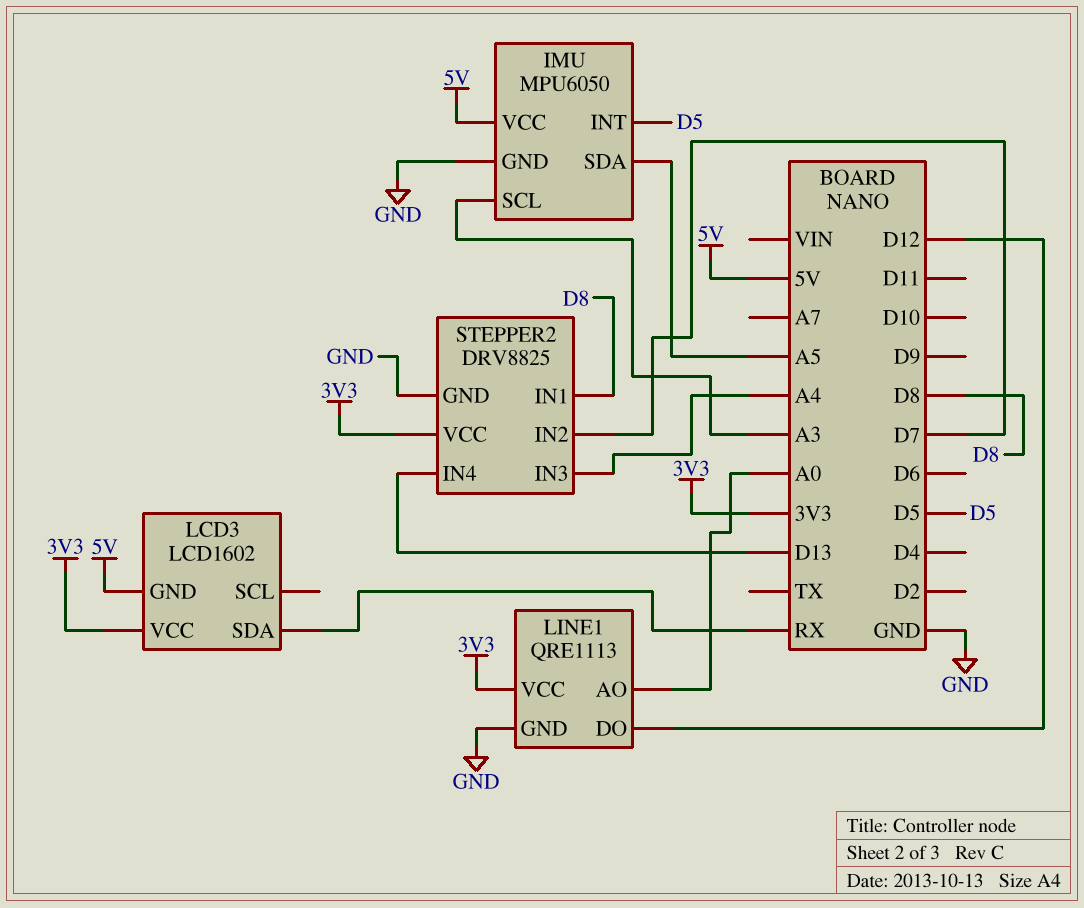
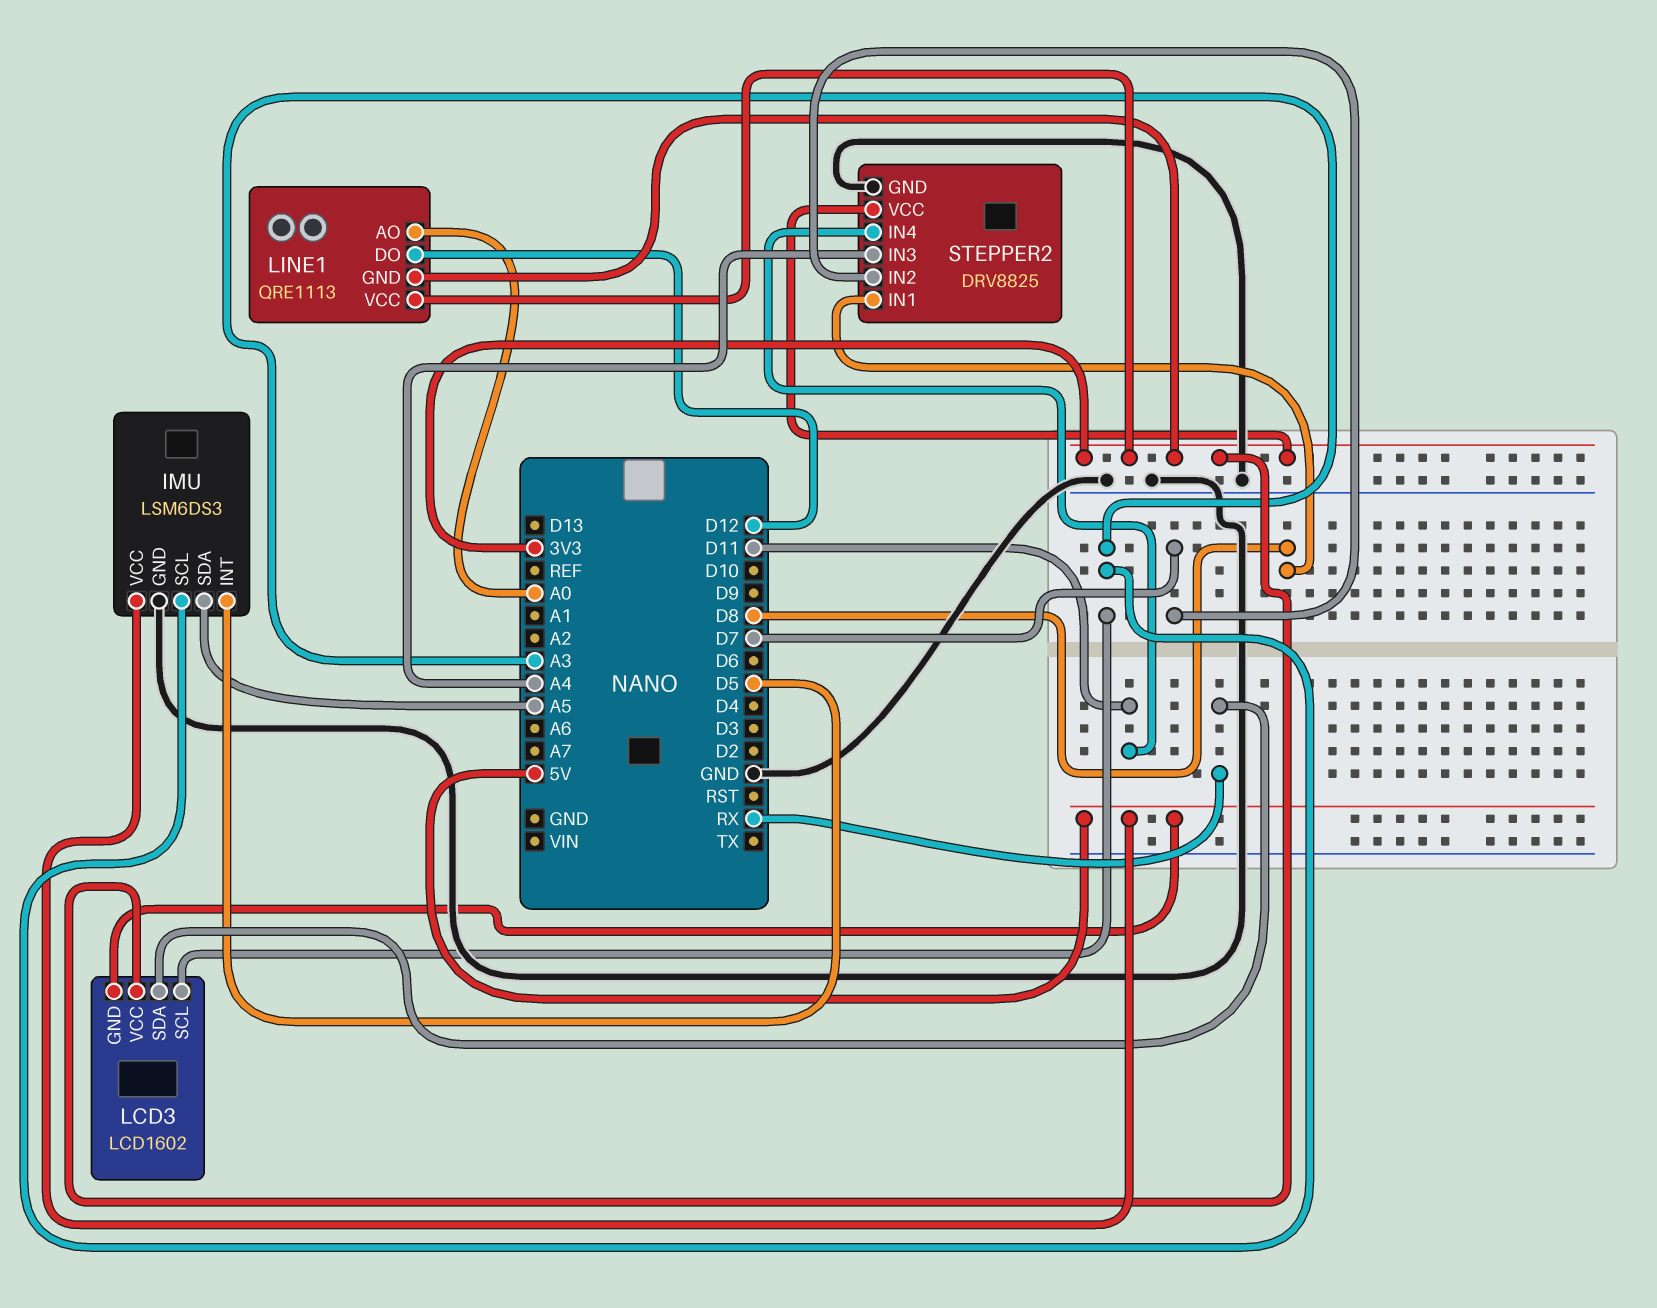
IMU: MPU6050 -> LSM6DS3
LCD3 pin SCL: none -> A3
LINE1 pin GND: GND -> 3V3
STEPPER2 pin IN4: D13 -> D11

